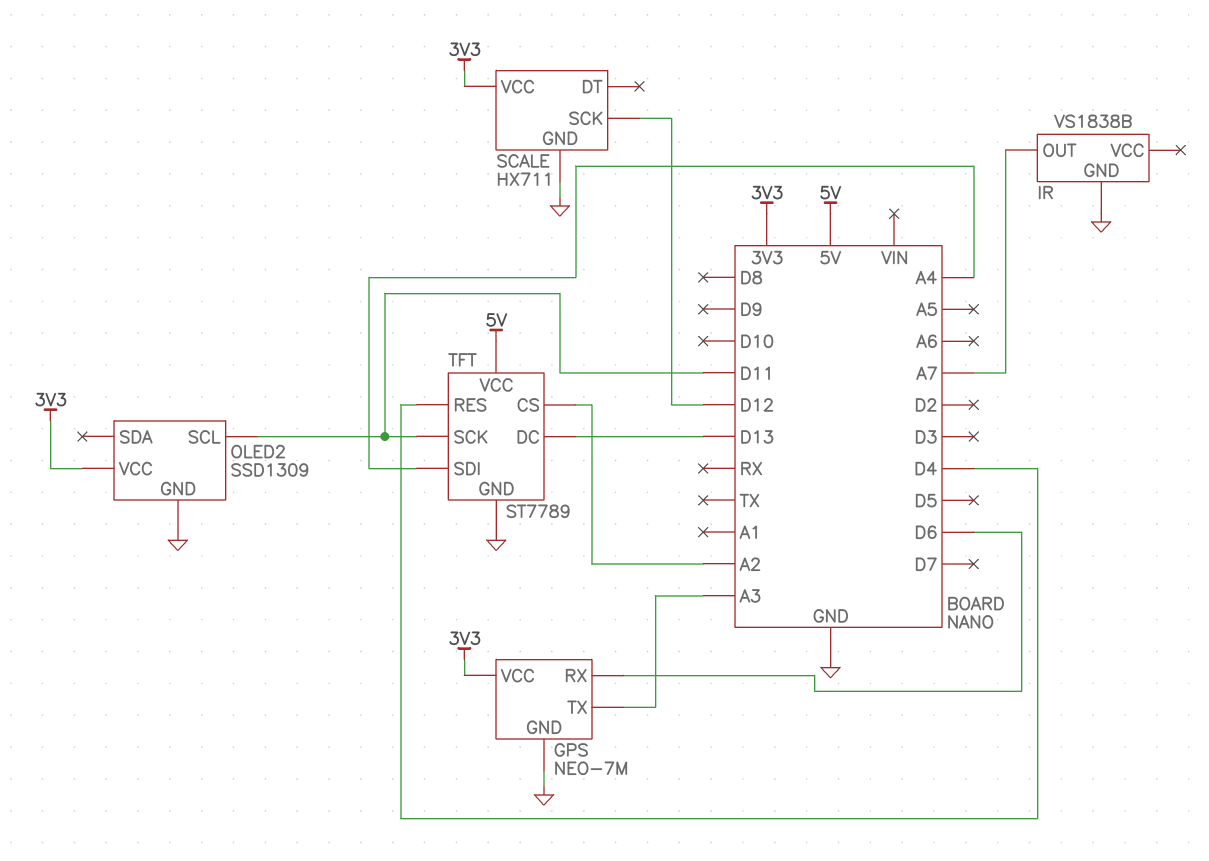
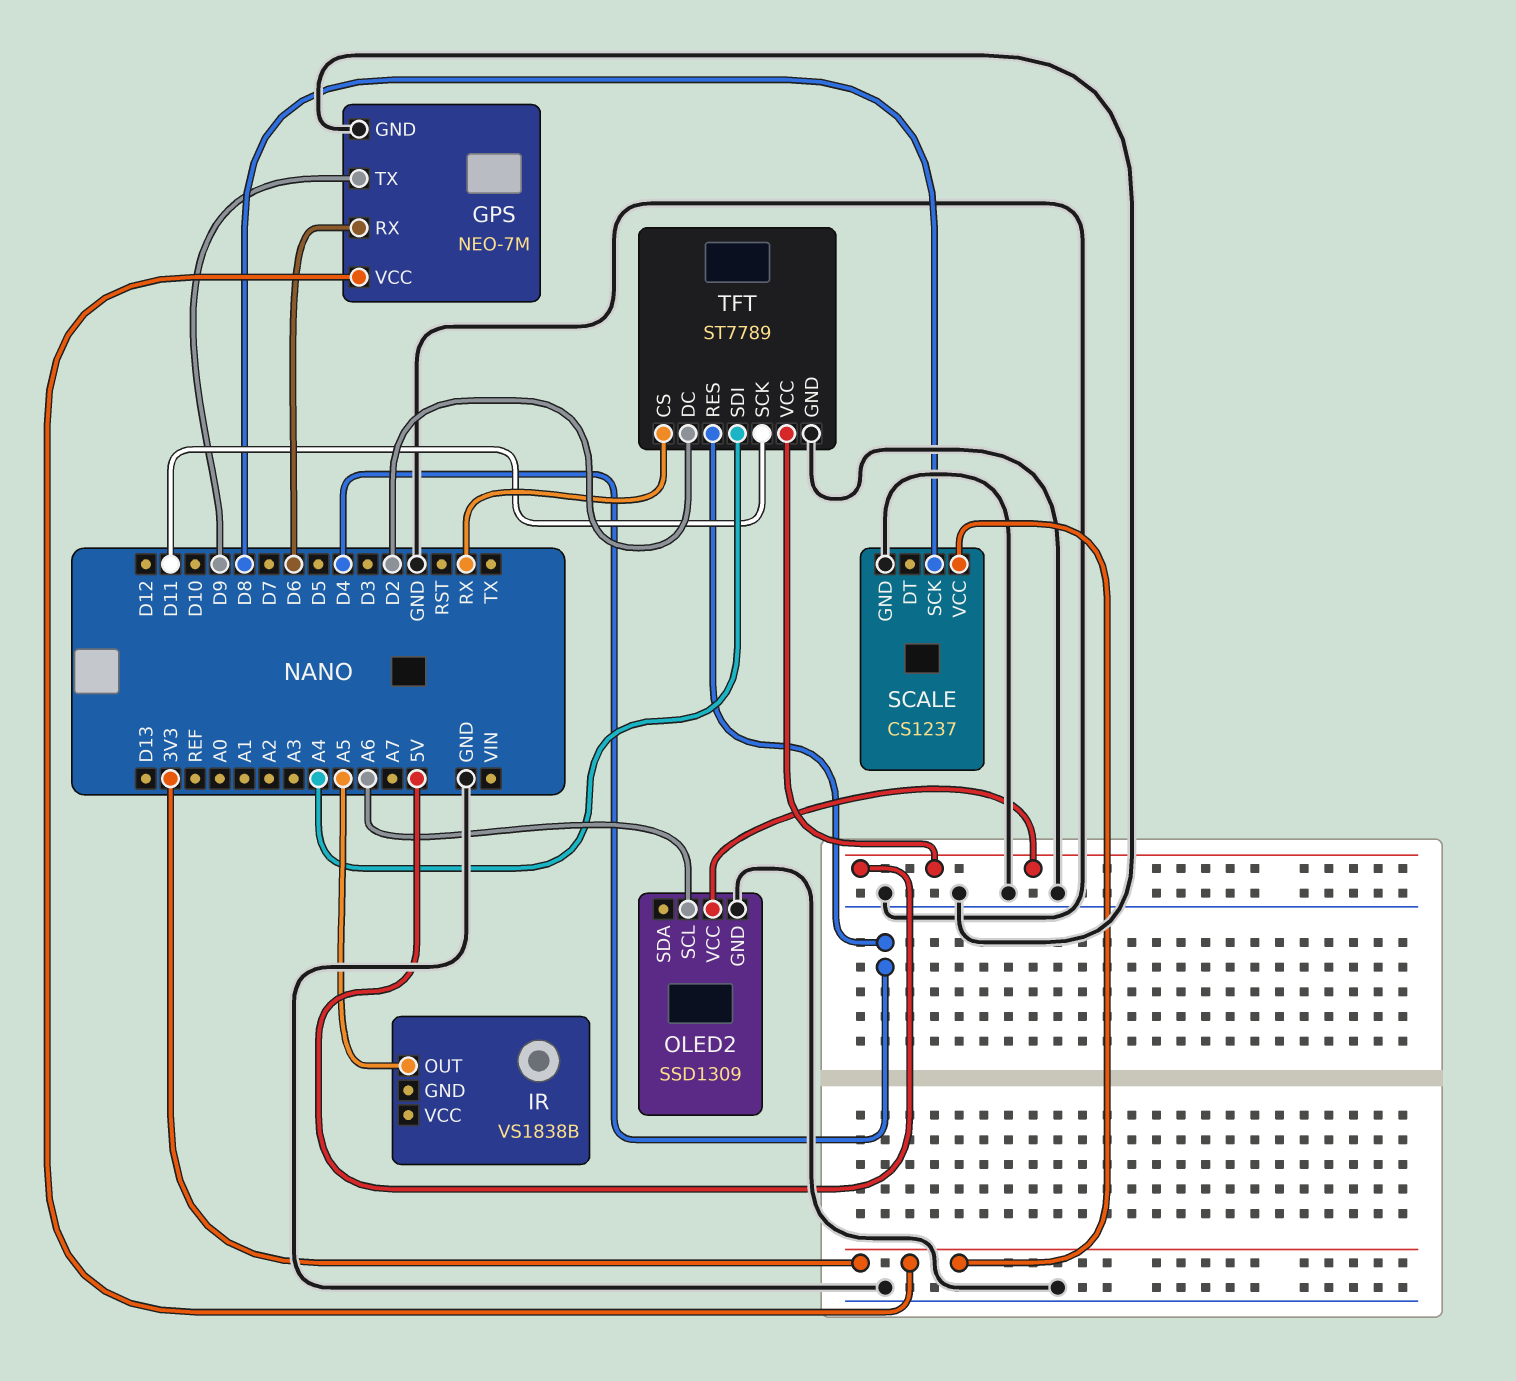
GPS pin TX: A3 -> D9
IR pin GND: GND -> none
IR pin OUT: A7 -> A5
OLED2 pin SCL: D11 -> A6
OLED2 pin VCC: 3V3 -> 5V
SCALE: HX711 -> CS1237
SCALE pin SCK: D12 -> D8
TFT pin CS: A2 -> RX
TFT pin DC: D13 -> D2

